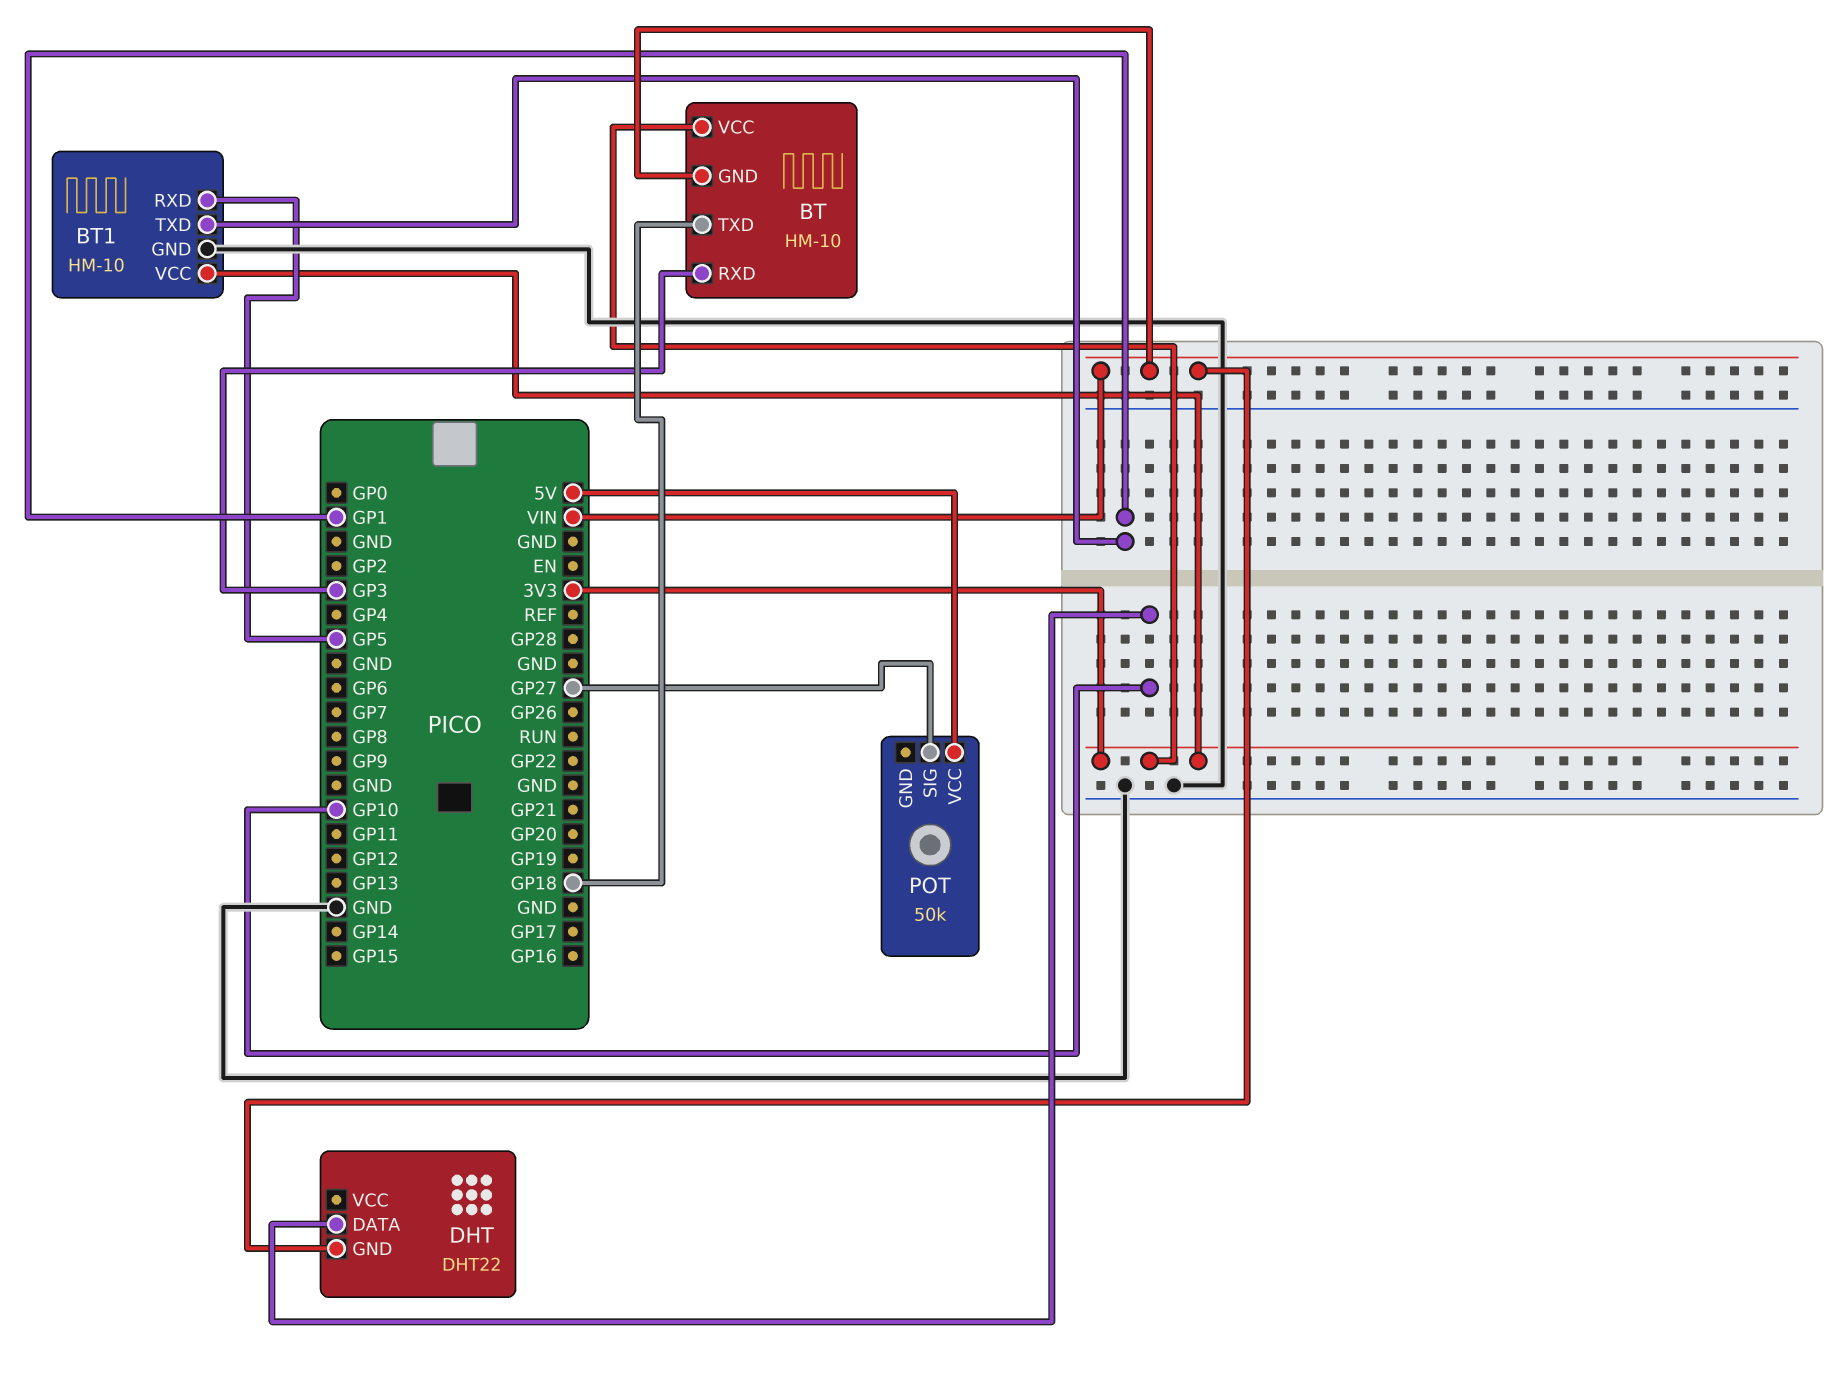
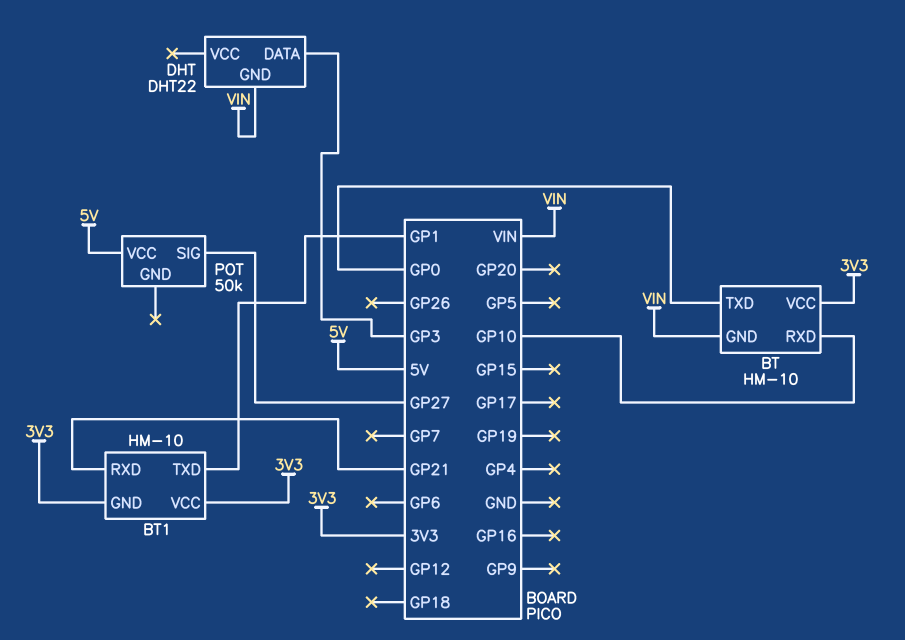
BT pin RXD: GP3 -> GP10
BT pin TXD: GP18 -> GP0
BT1 pin GND: GND -> 3V3
BT1 pin RXD: GP5 -> GP21
DHT pin DATA: GP10 -> GP3

